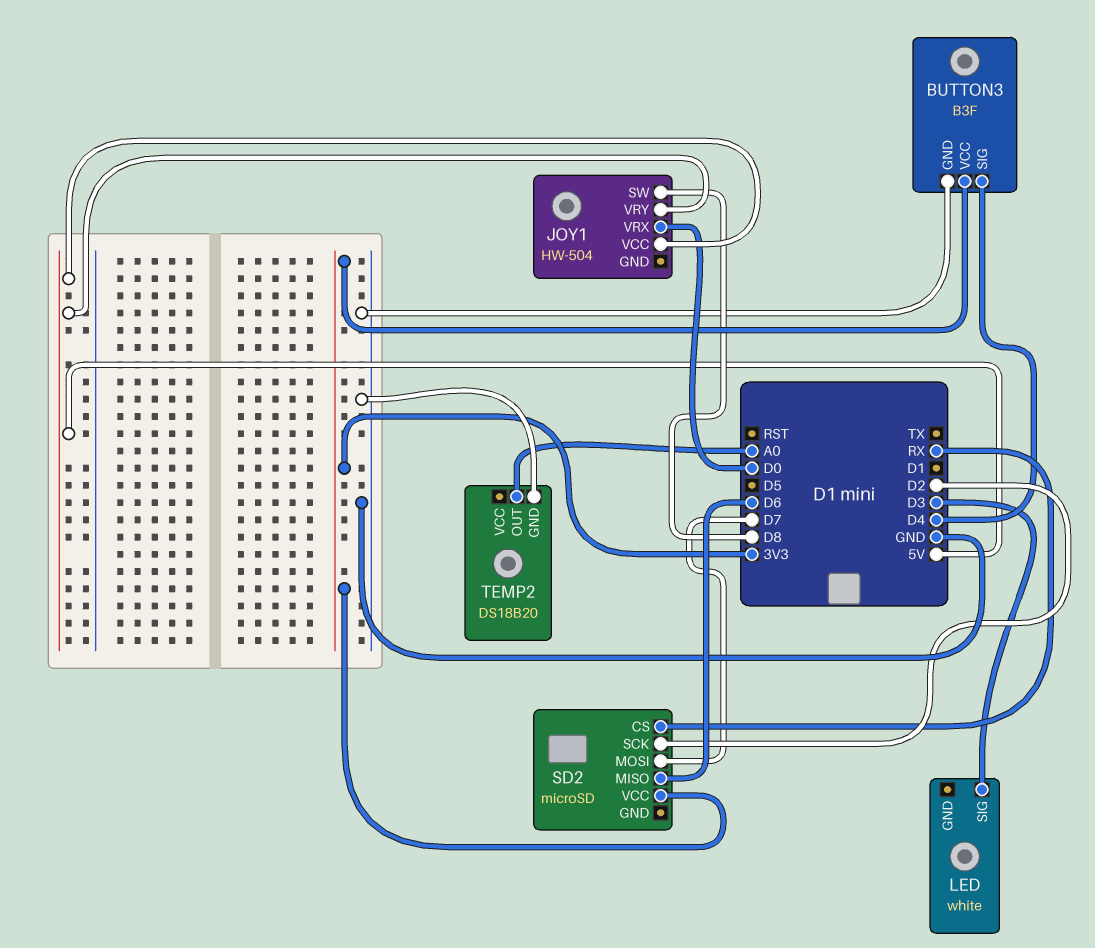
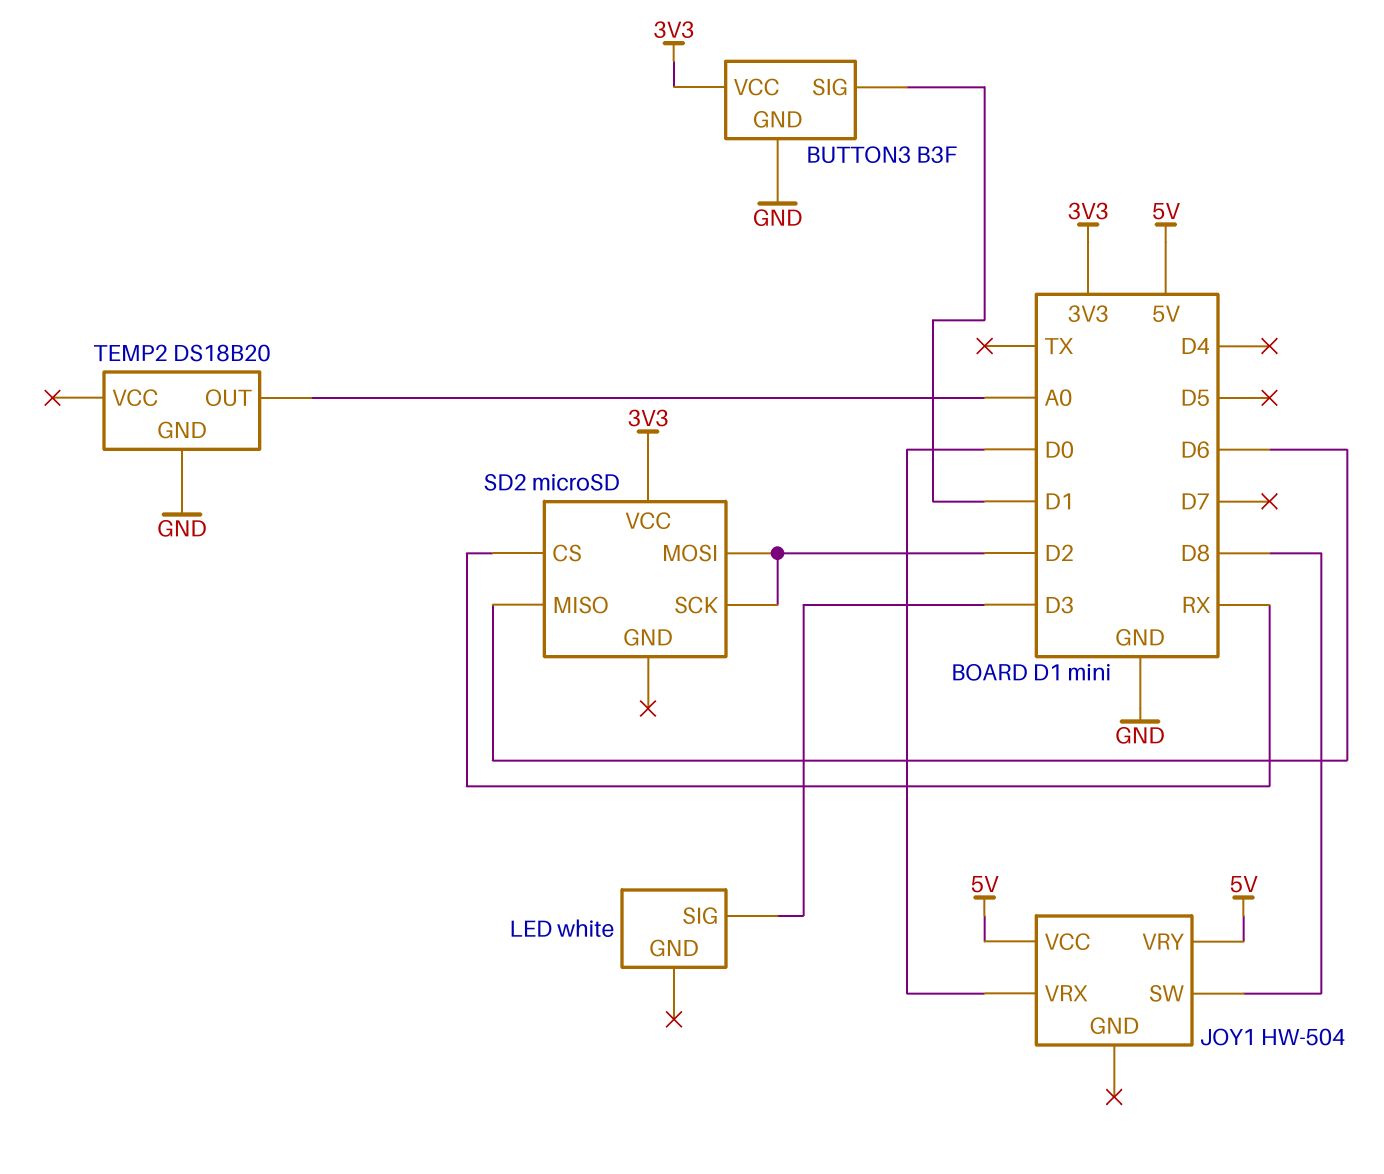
BUTTON3 pin SIG: D4 -> D1
SD2 pin MOSI: D7 -> D2

